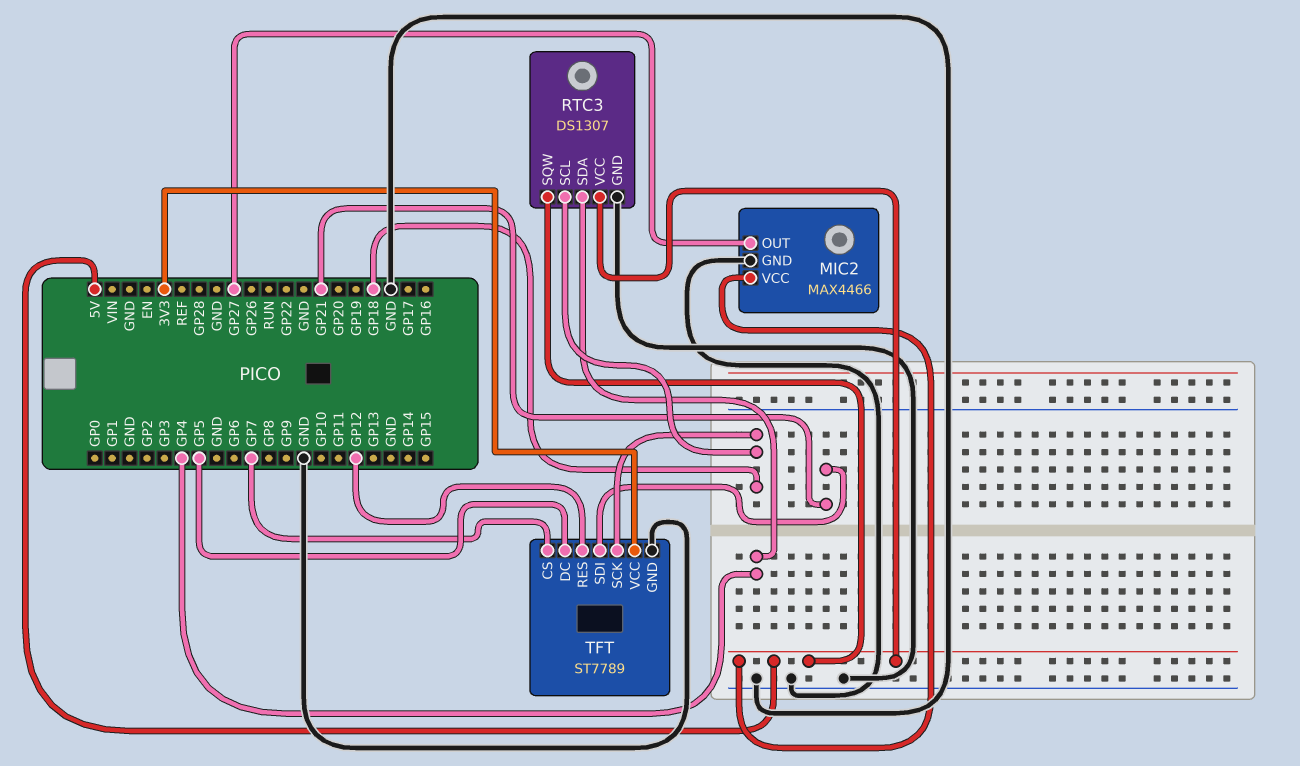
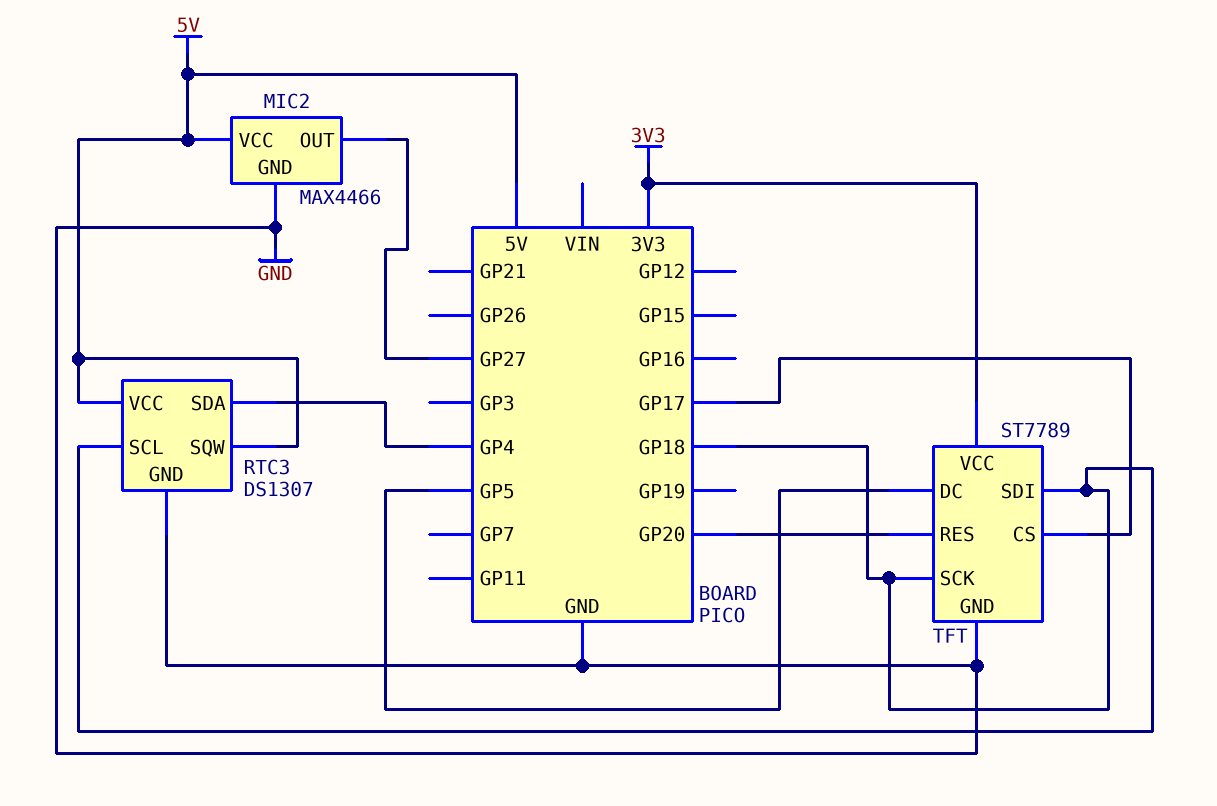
TFT pin CS: GP7 -> GP17
TFT pin RES: GP12 -> GP20
TFT pin SDI: GP21 -> GP18

